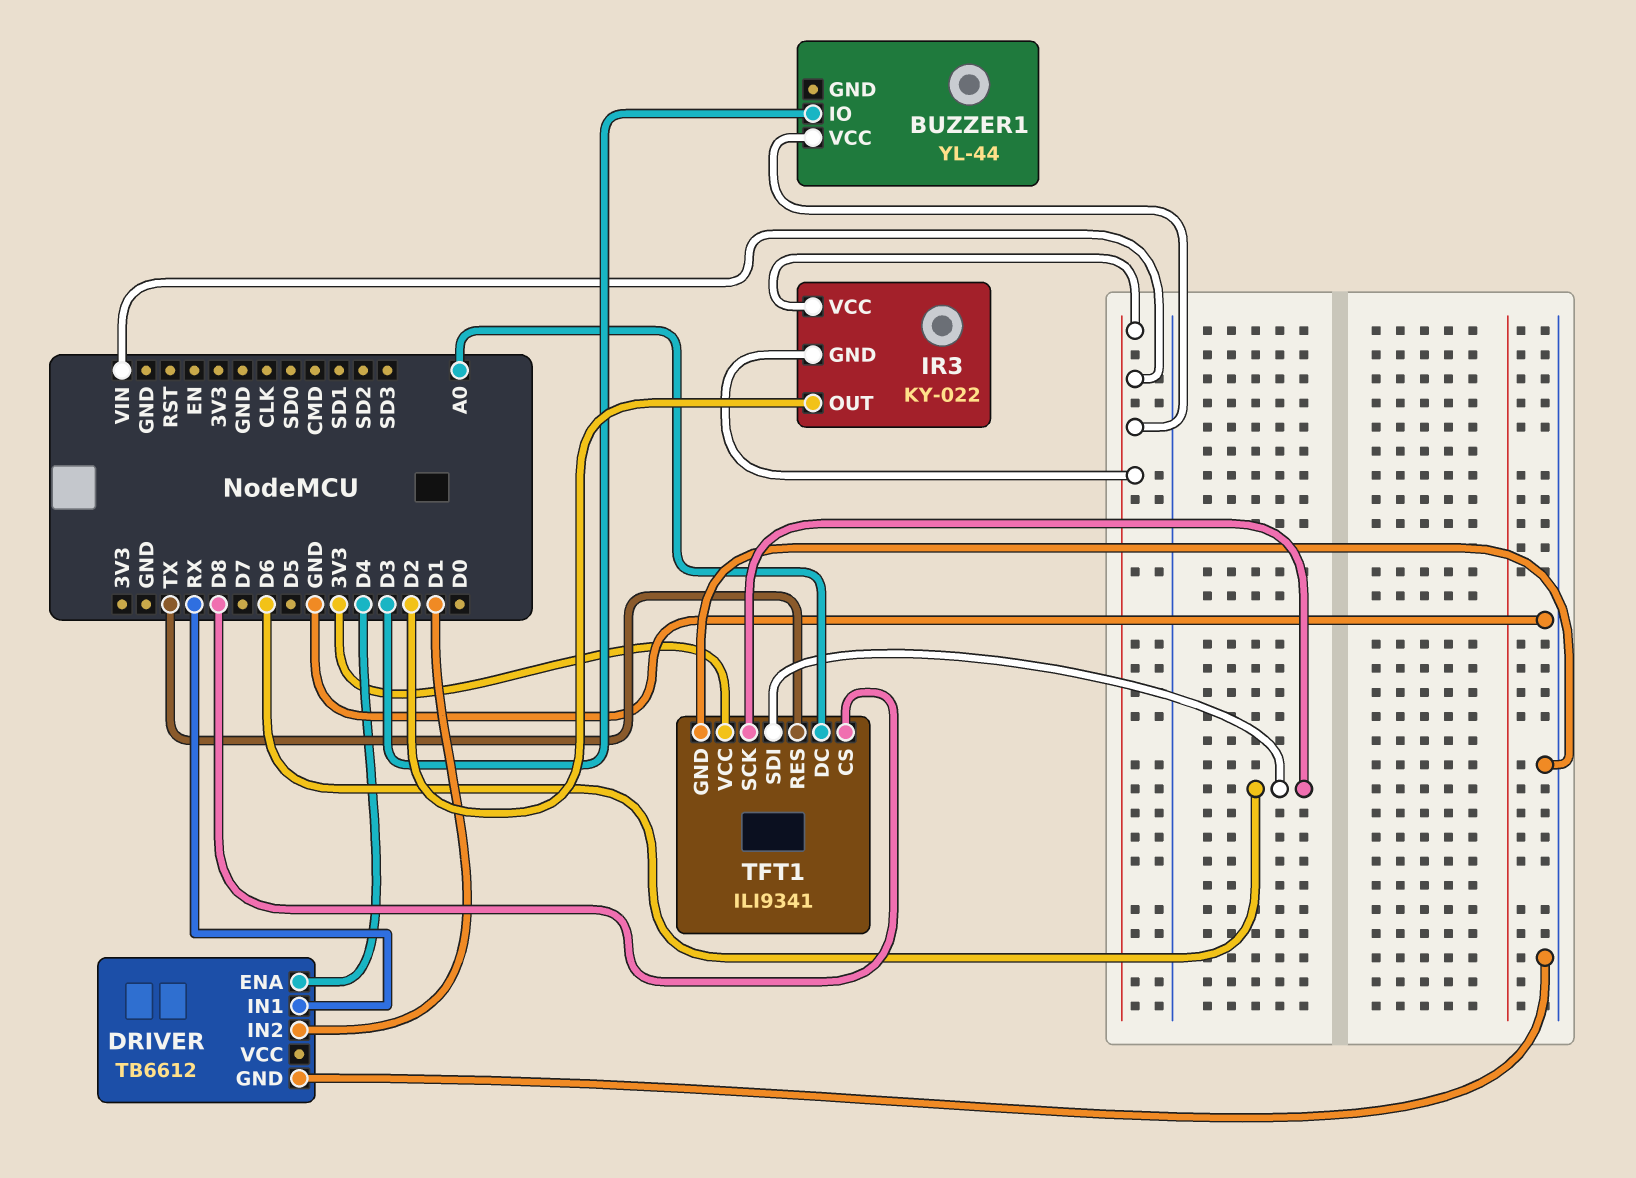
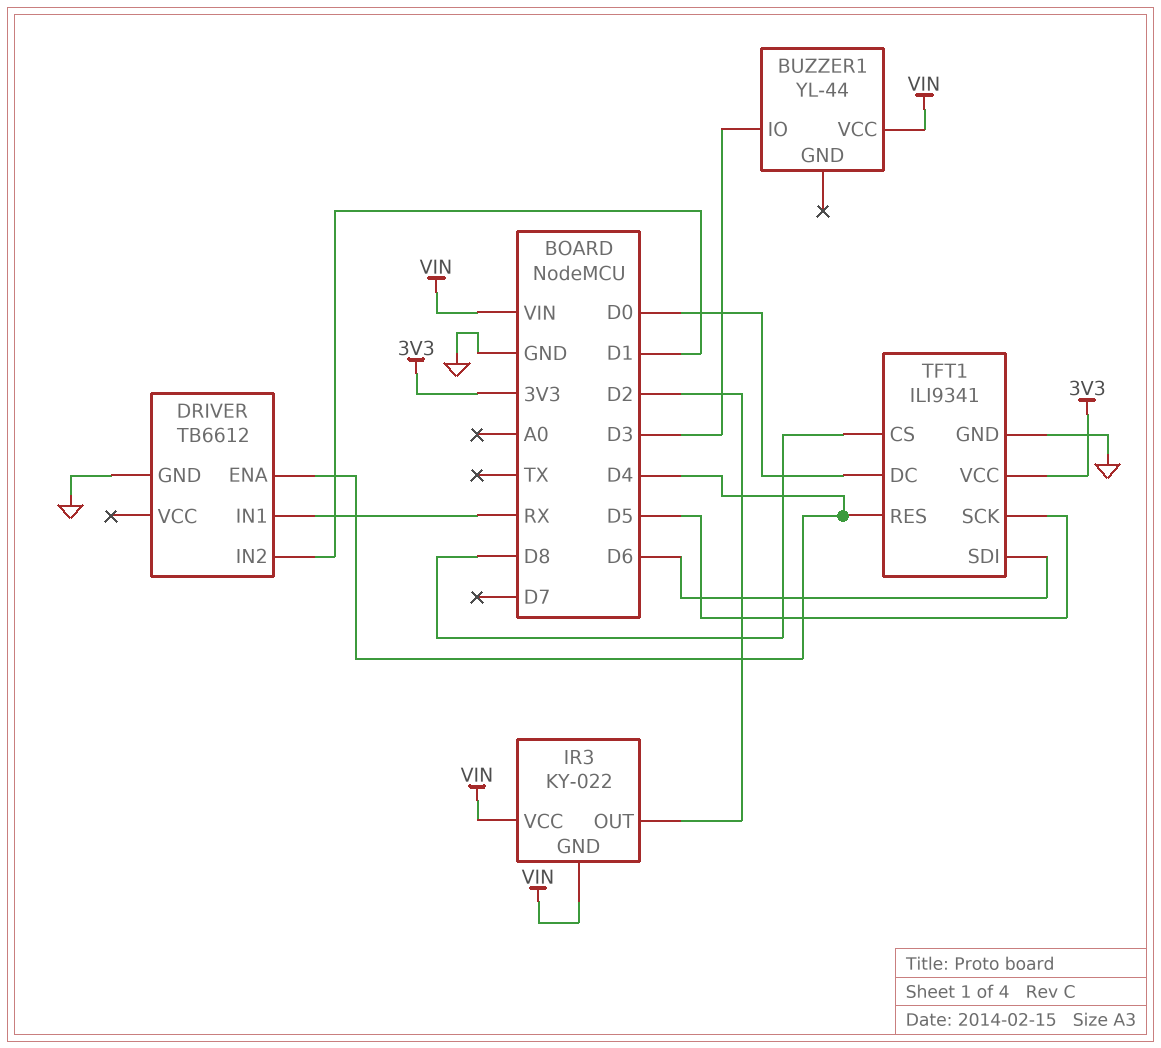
TFT1 pin DC: A0 -> D0
TFT1 pin RES: TX -> D4
TFT1 pin SCK: D6 -> D5

